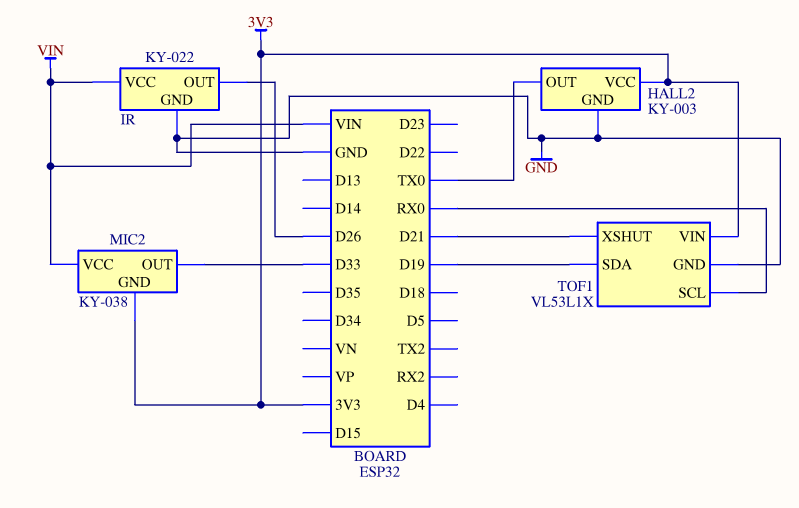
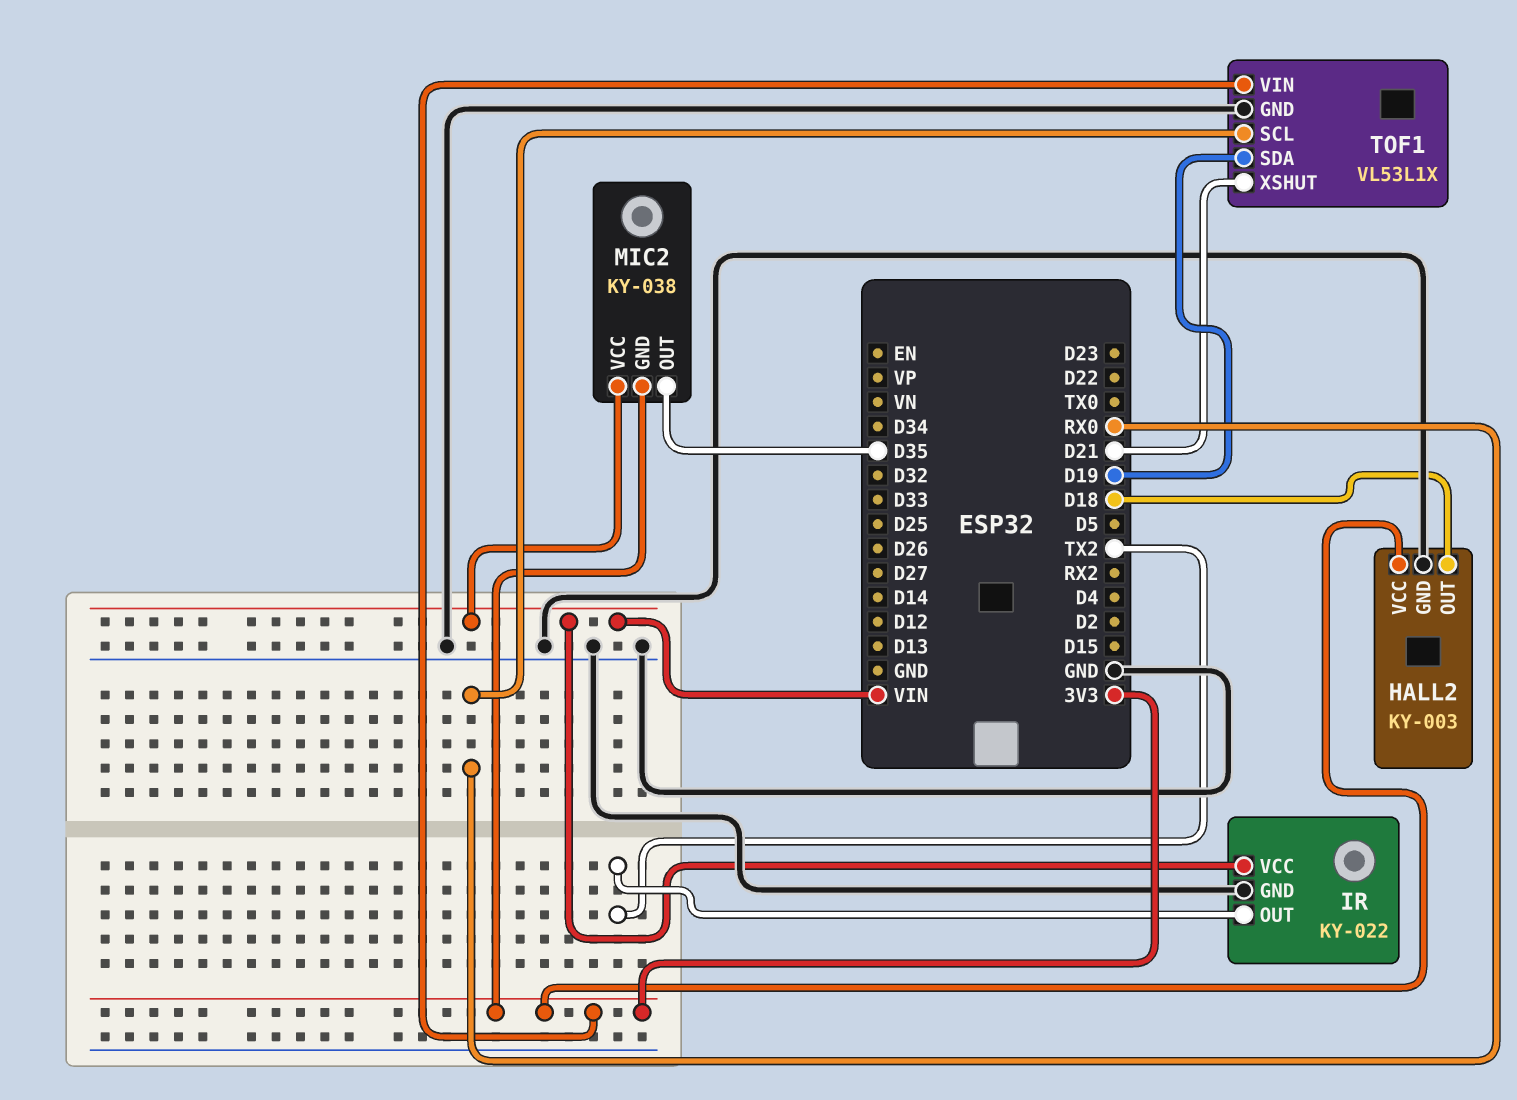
HALL2 pin OUT: TX0 -> D18
IR pin OUT: D26 -> TX2
MIC2 pin OUT: D33 -> D35

